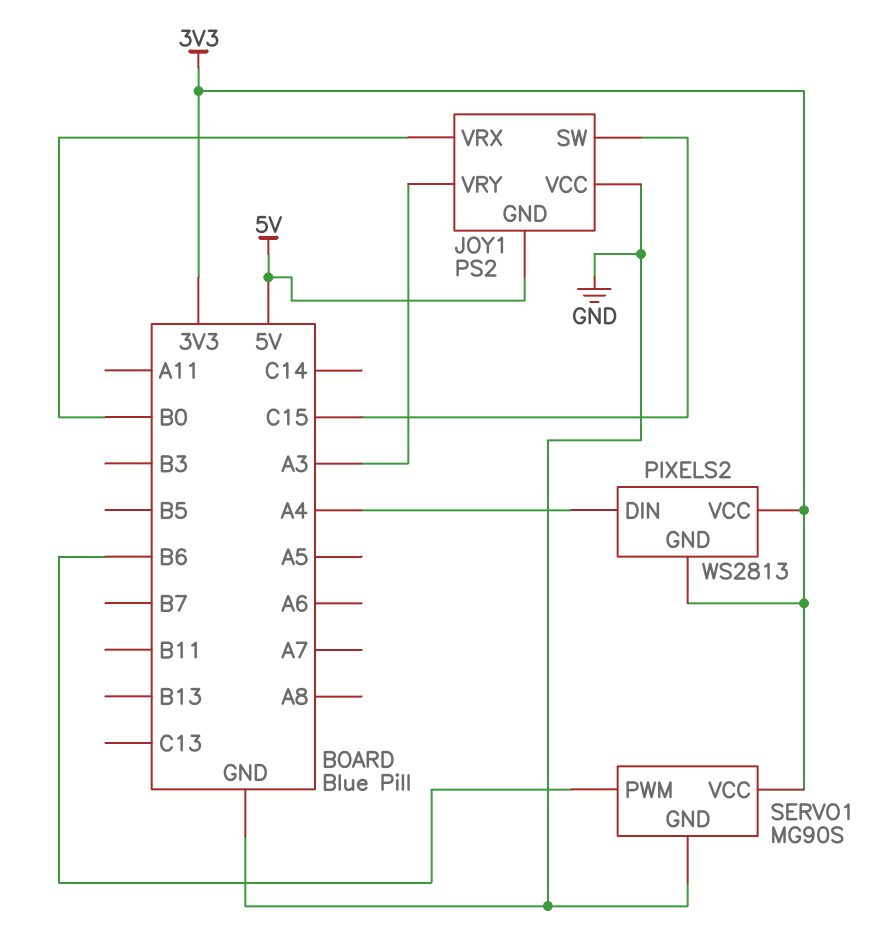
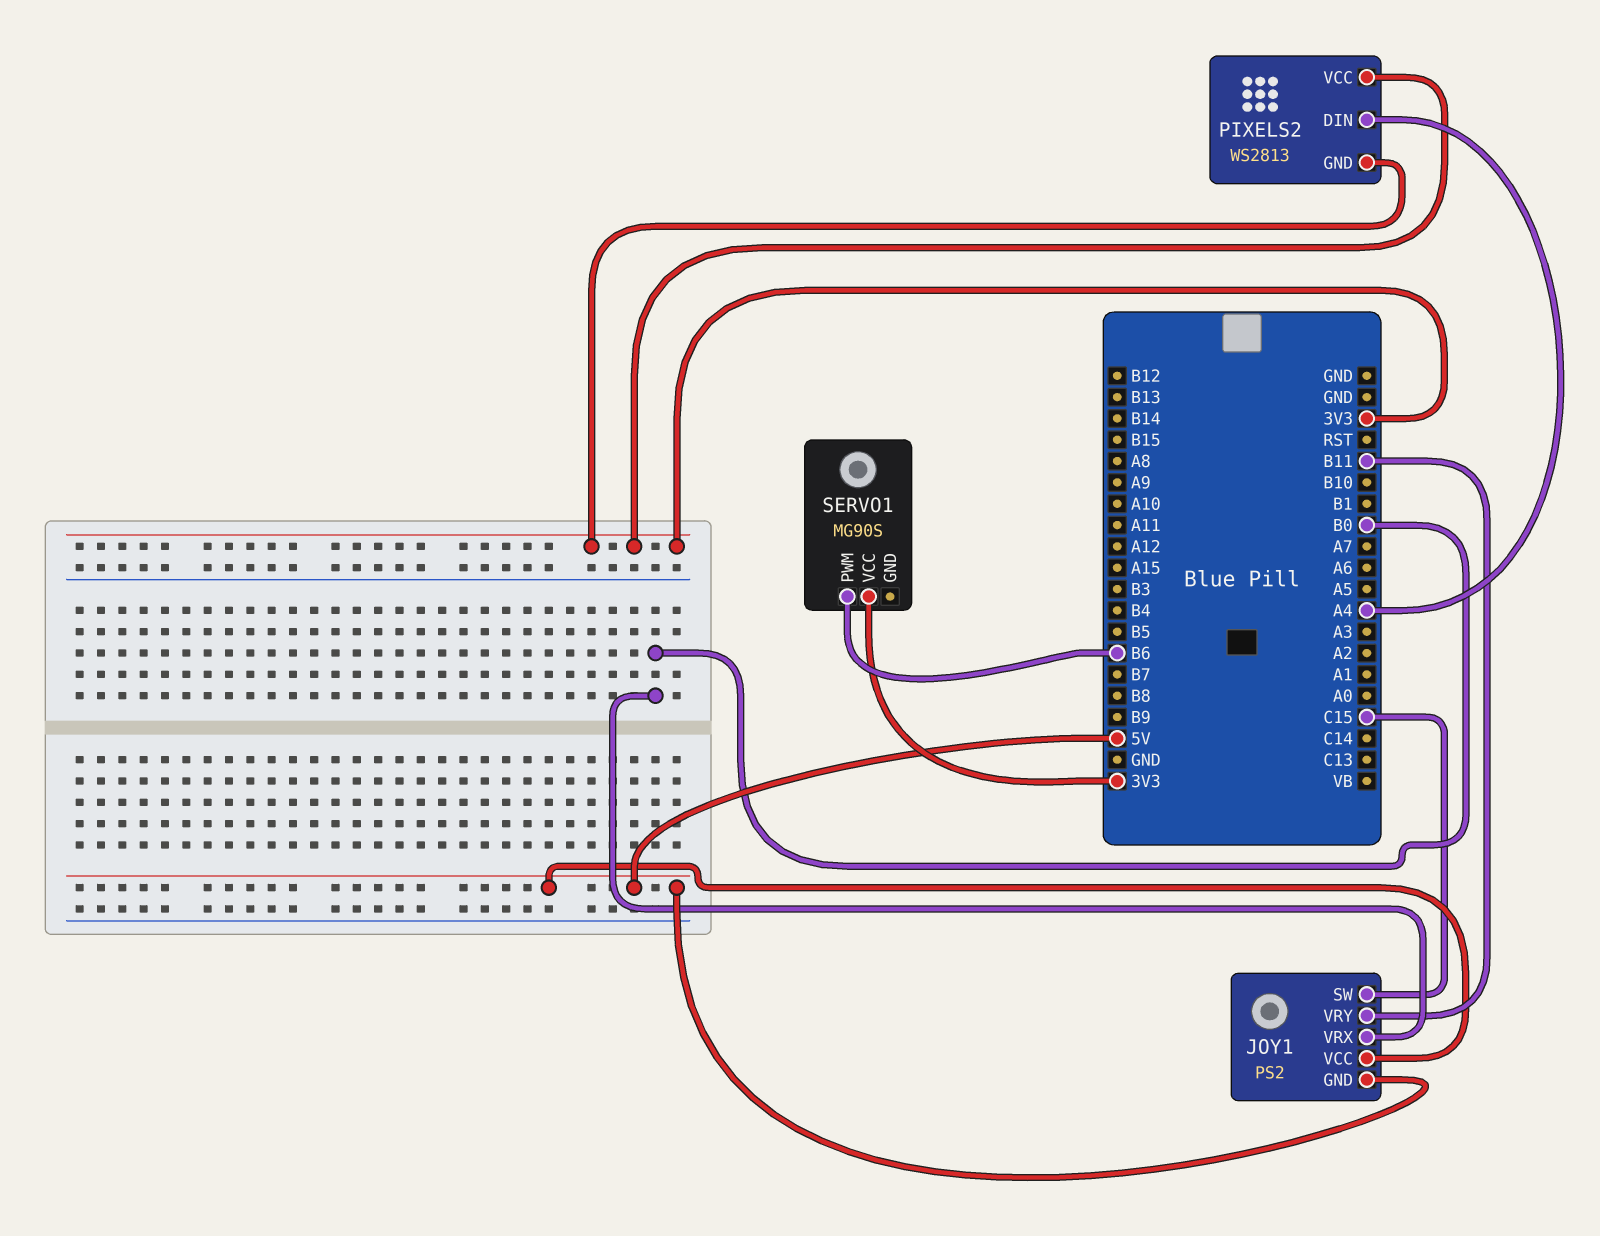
JOY1 pin VCC: GND -> 5V
JOY1 pin VRY: A3 -> B11
SERVO1 pin GND: GND -> none

